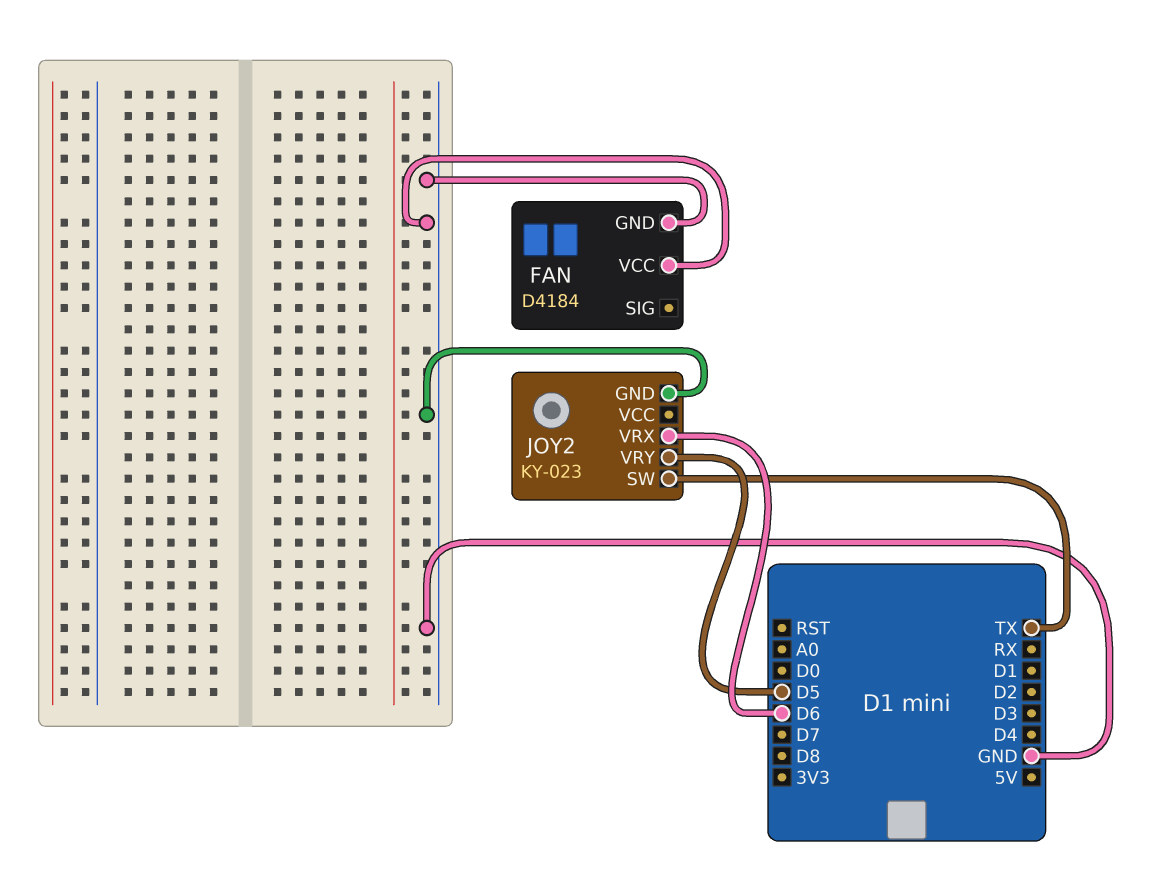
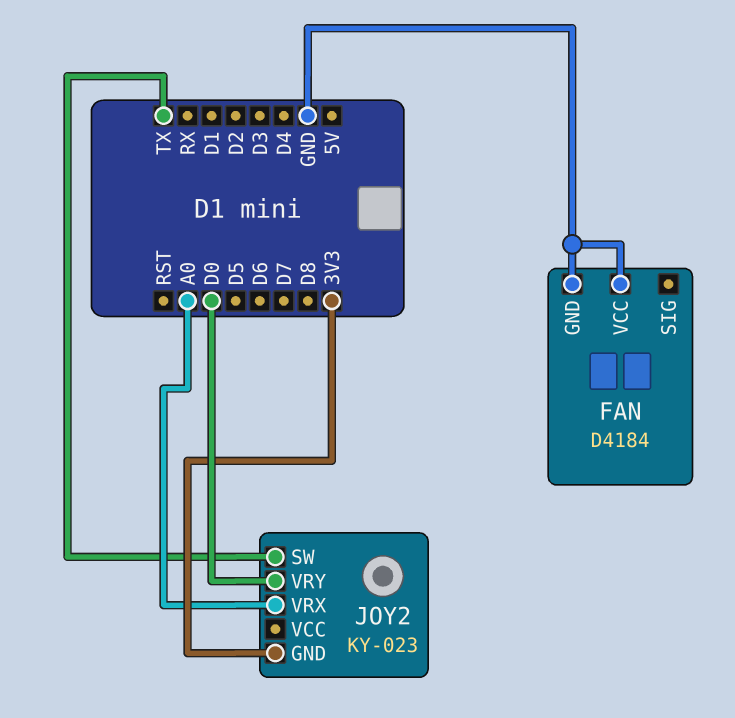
JOY2 pin GND: GND -> 3V3
JOY2 pin VRX: D6 -> A0
JOY2 pin VRY: D5 -> D0

